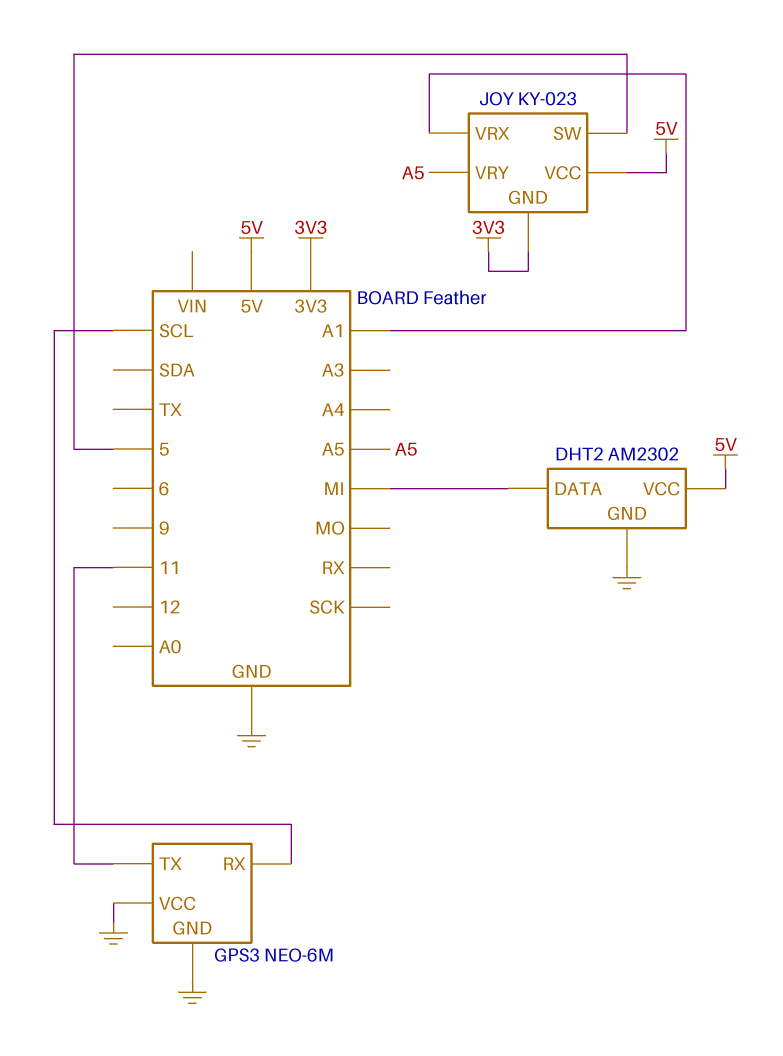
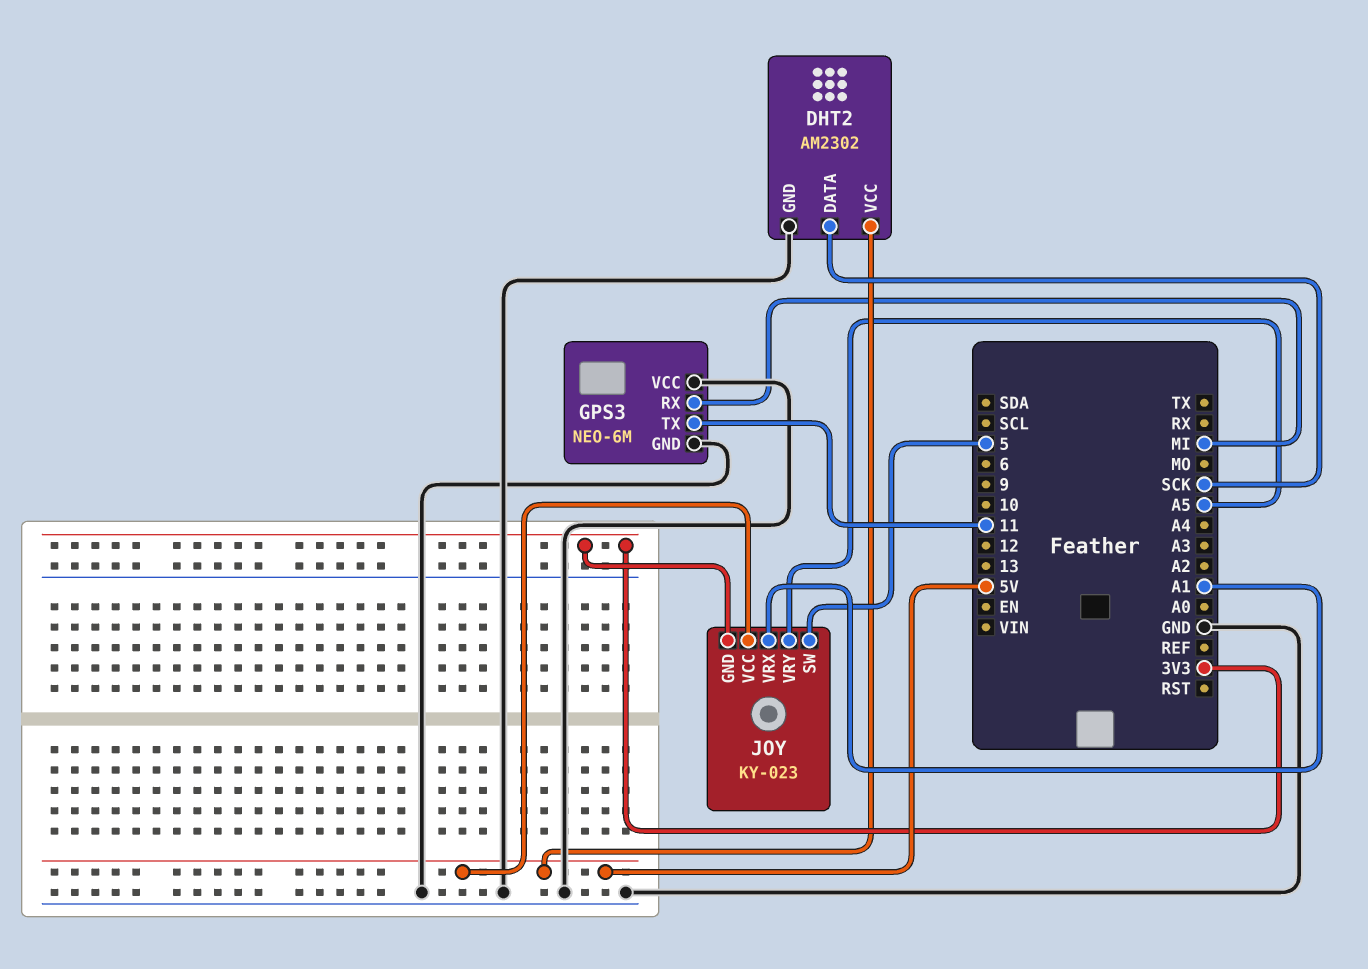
DHT2 pin DATA: MI -> SCK
GPS3 pin RX: SCL -> MI

